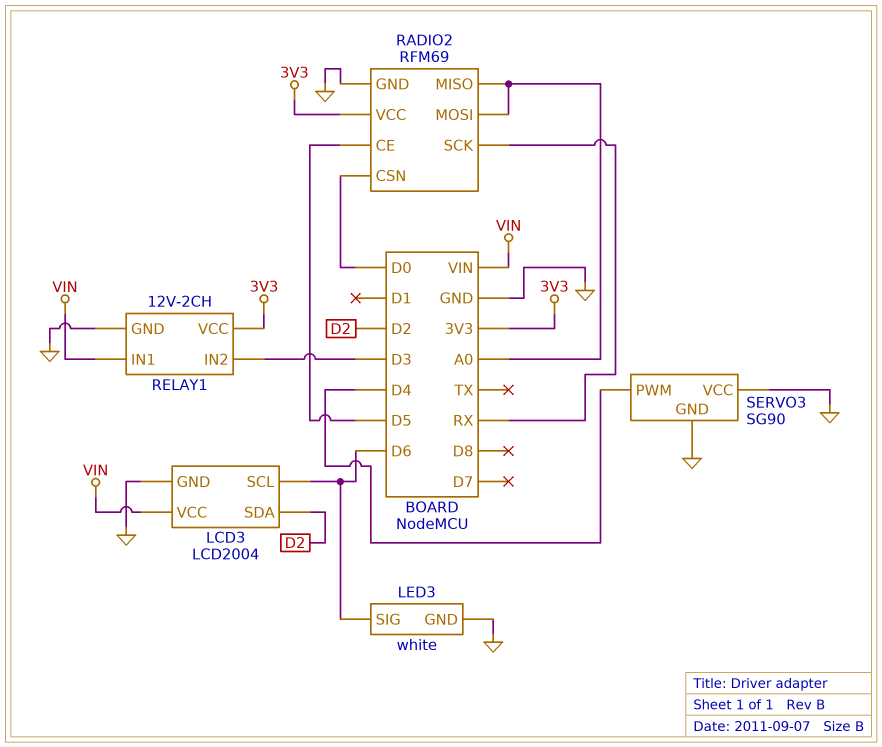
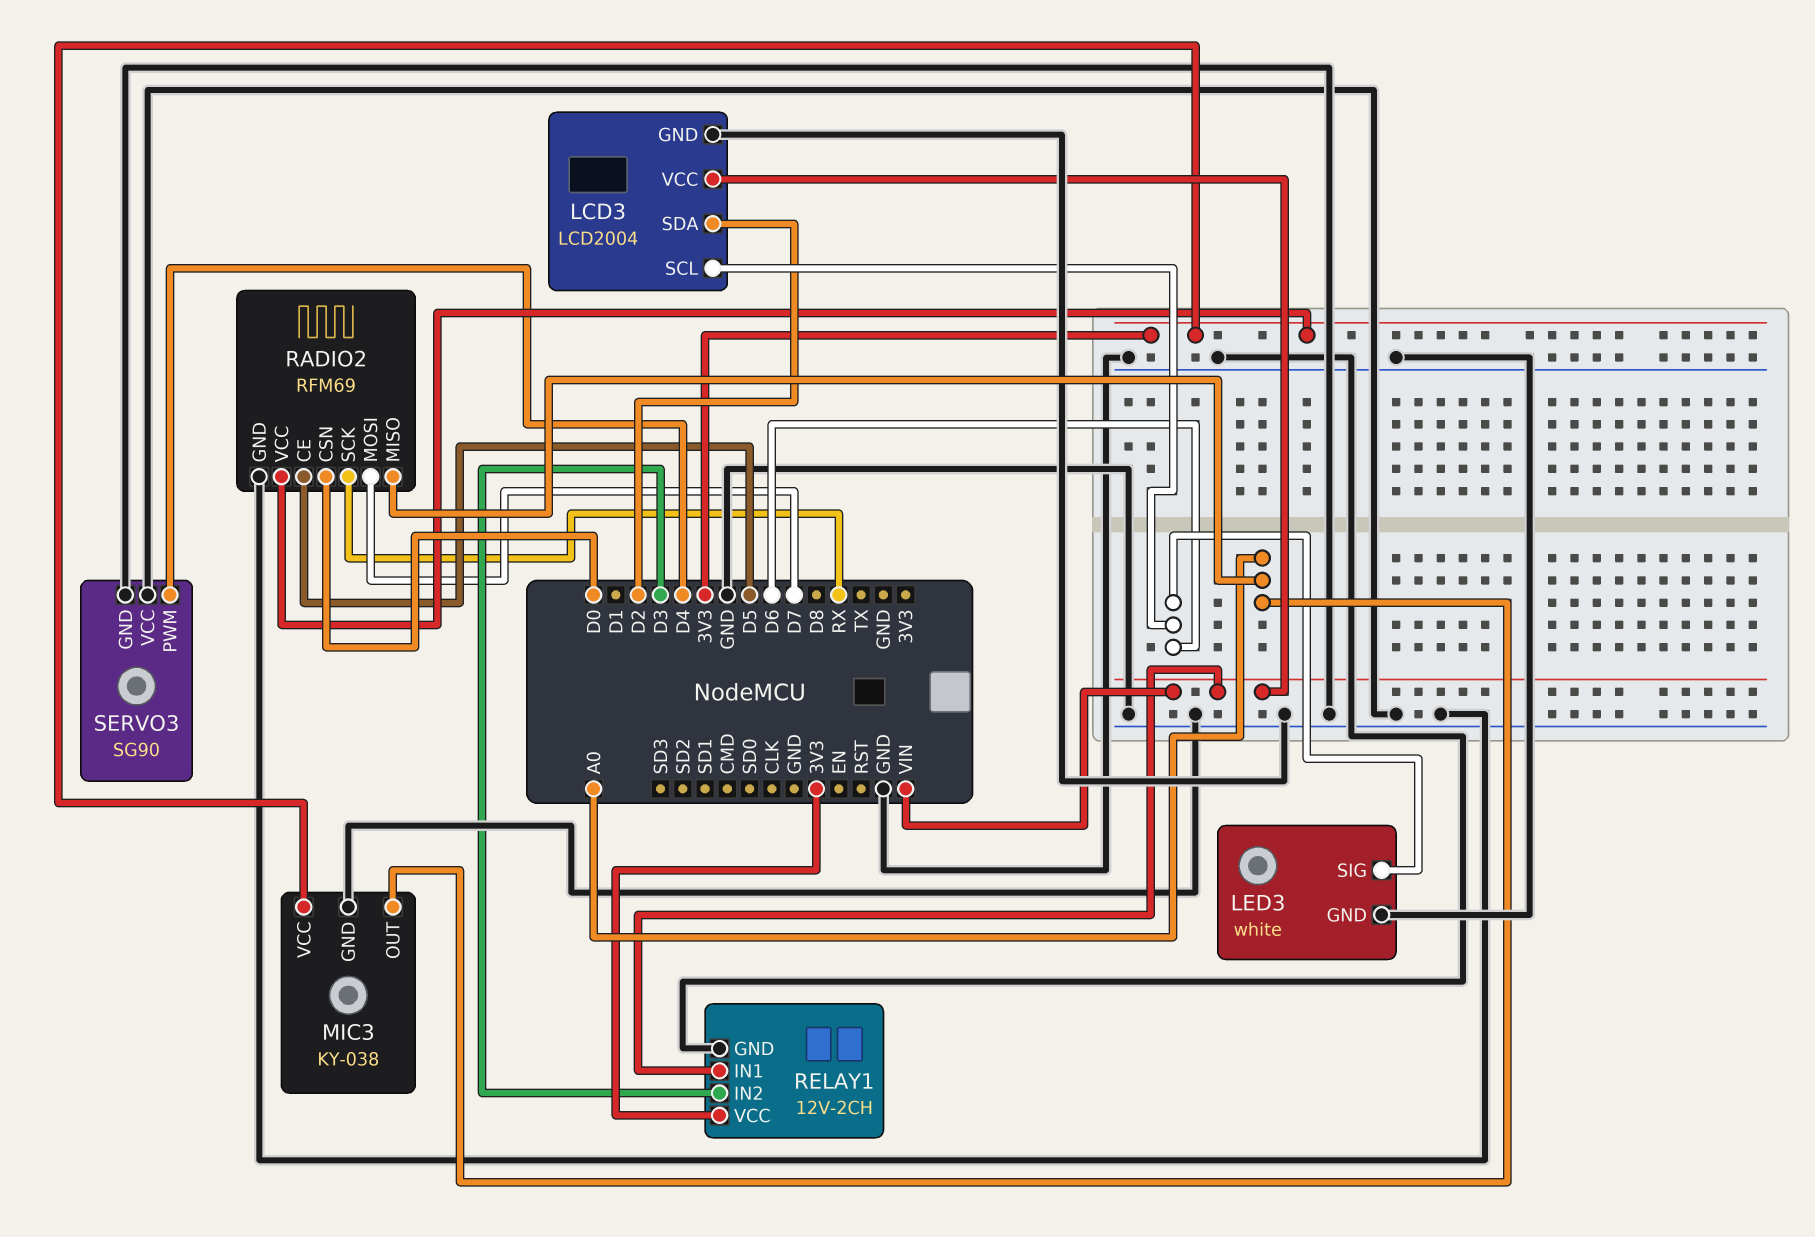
MIC3: none -> KY-038
MIC3 pin GND: none -> GND
MIC3 pin OUT: none -> A0
MIC3 pin VCC: none -> 3V3
RADIO2 pin MOSI: A0 -> D7

